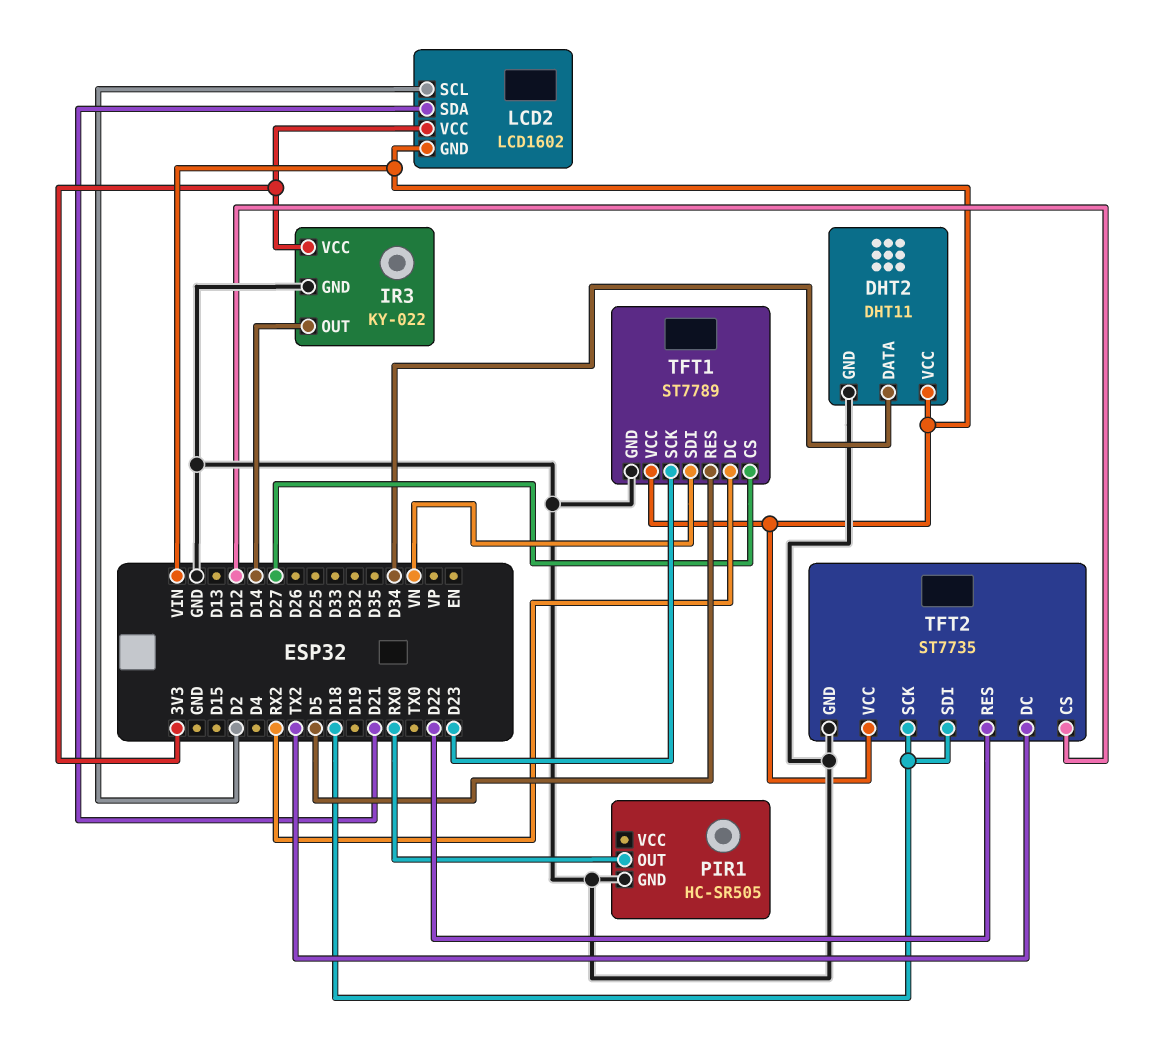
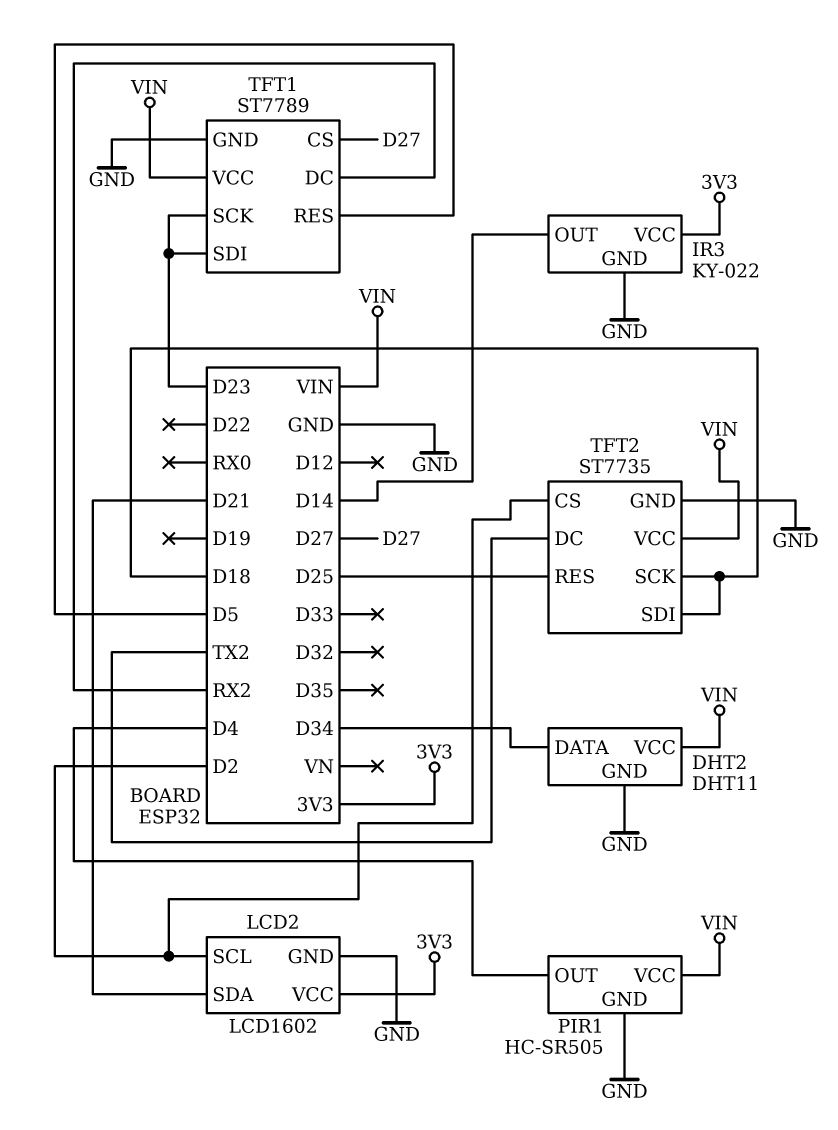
LCD2 pin GND: VIN -> GND
PIR1 pin OUT: RX0 -> D4
PIR1 pin VCC: none -> VIN
TFT1 pin SDI: VN -> D23
TFT2 pin CS: D12 -> D2
TFT2 pin RES: D22 -> D25

